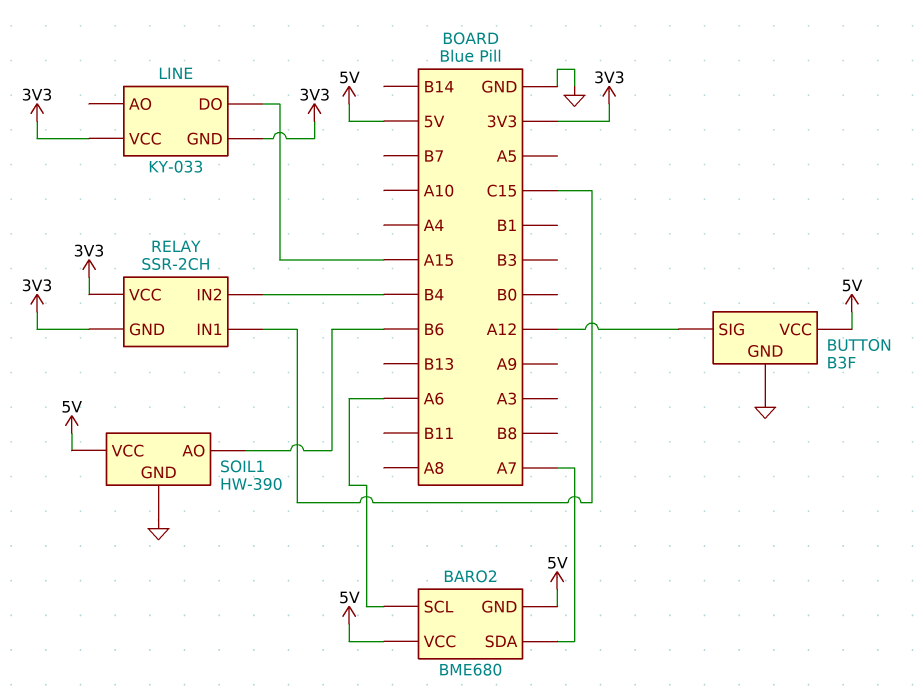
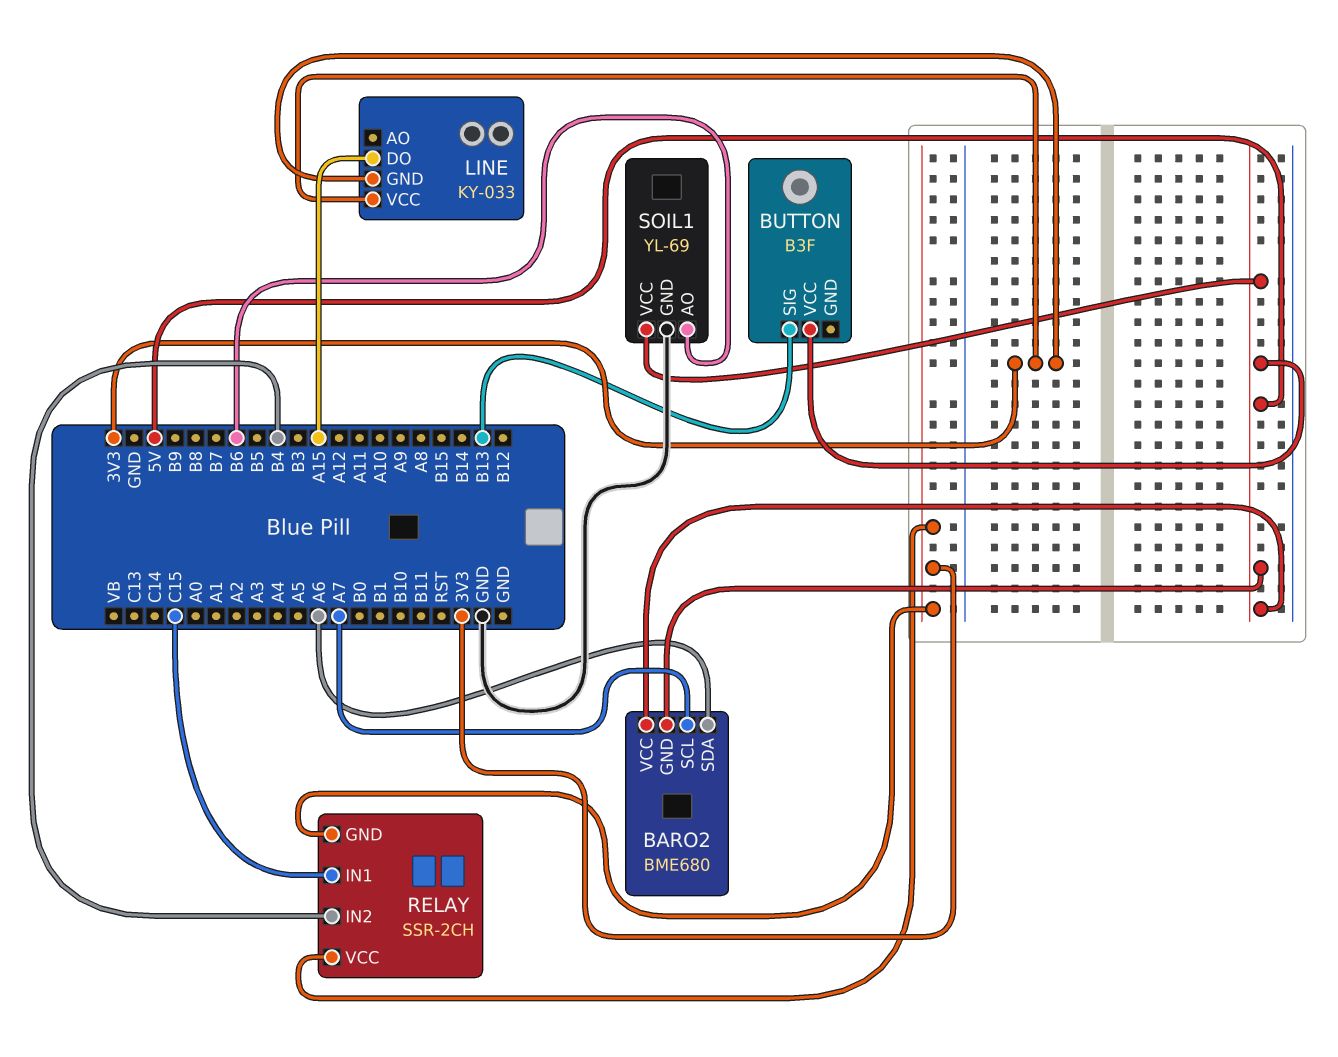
BARO2 pin SCL: A6 -> A7
BARO2 pin SDA: A7 -> A6
BUTTON pin GND: GND -> none
BUTTON pin SIG: A12 -> B13
SOIL1: HW-390 -> YL-69

